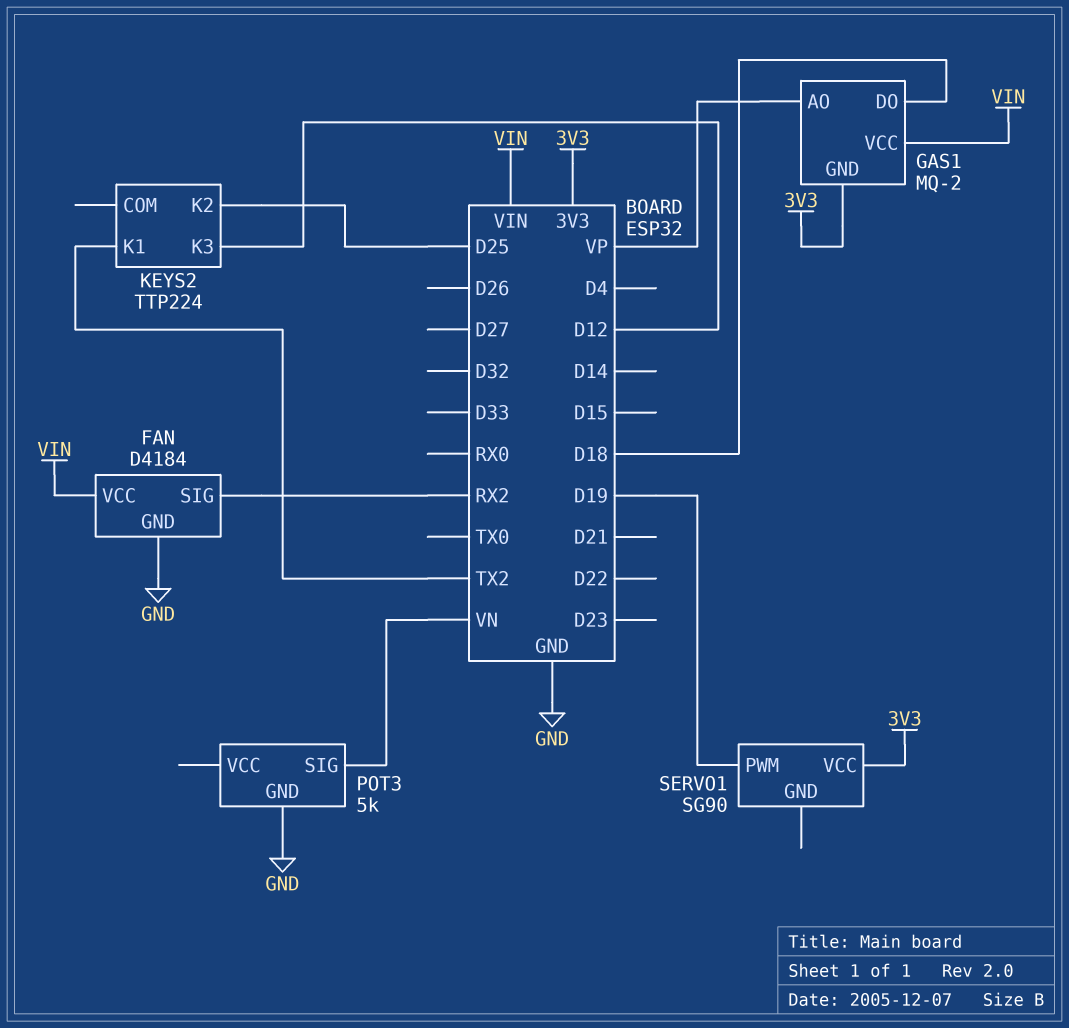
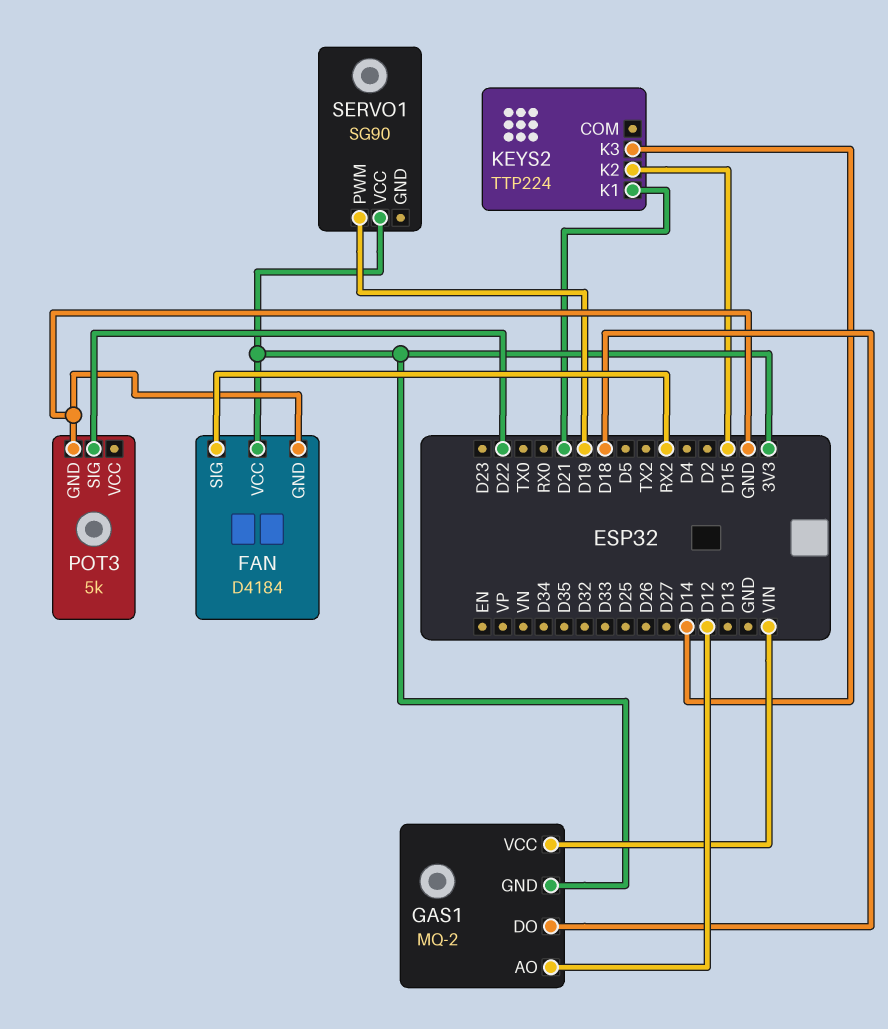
FAN pin VCC: VIN -> 3V3
GAS1 pin AO: VP -> D12
KEYS2 pin K1: TX2 -> D21
KEYS2 pin K2: D25 -> D15
KEYS2 pin K3: D12 -> D14
POT3 pin SIG: VN -> D22

